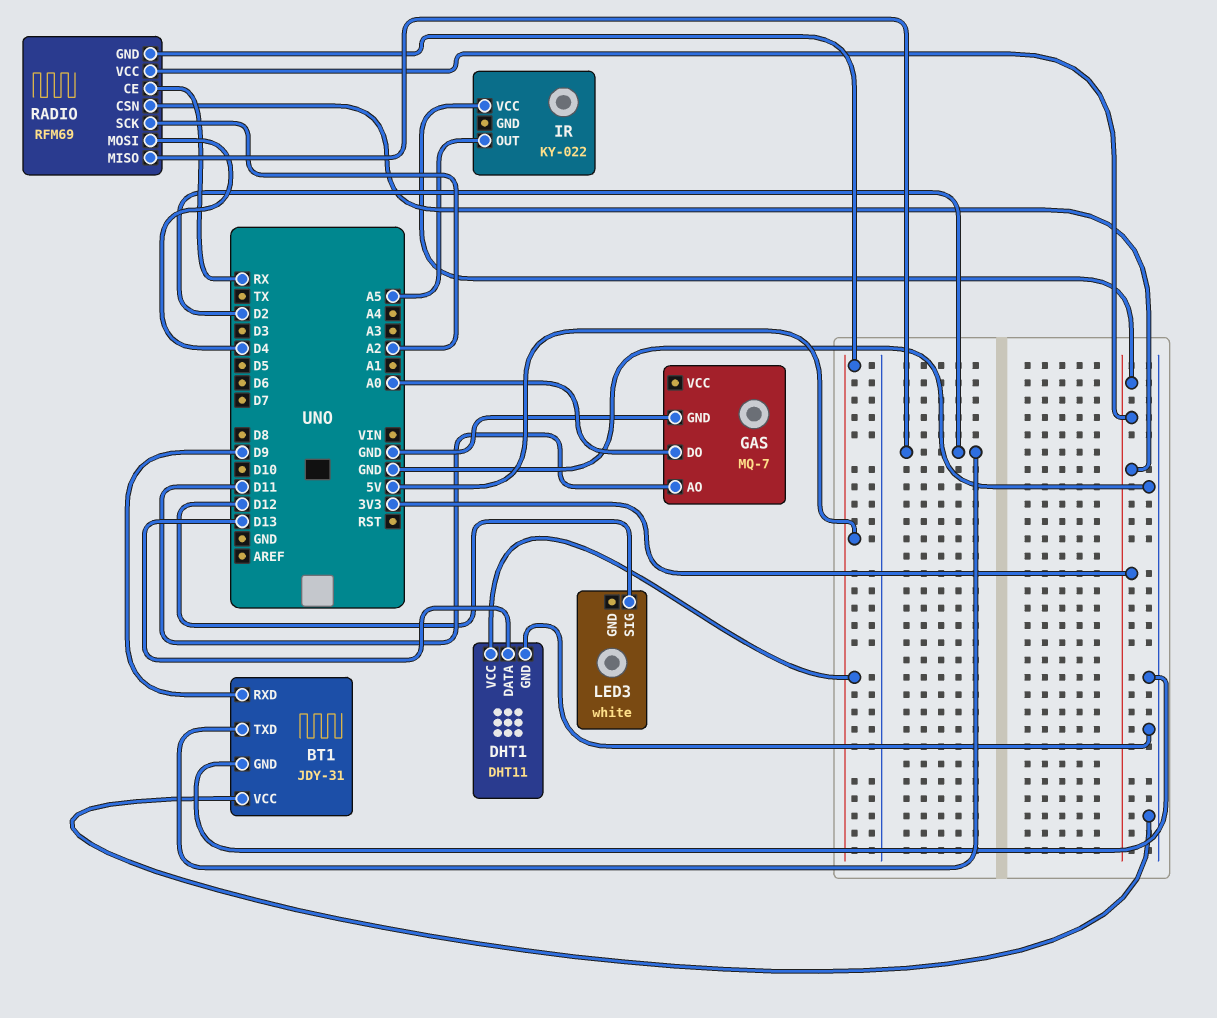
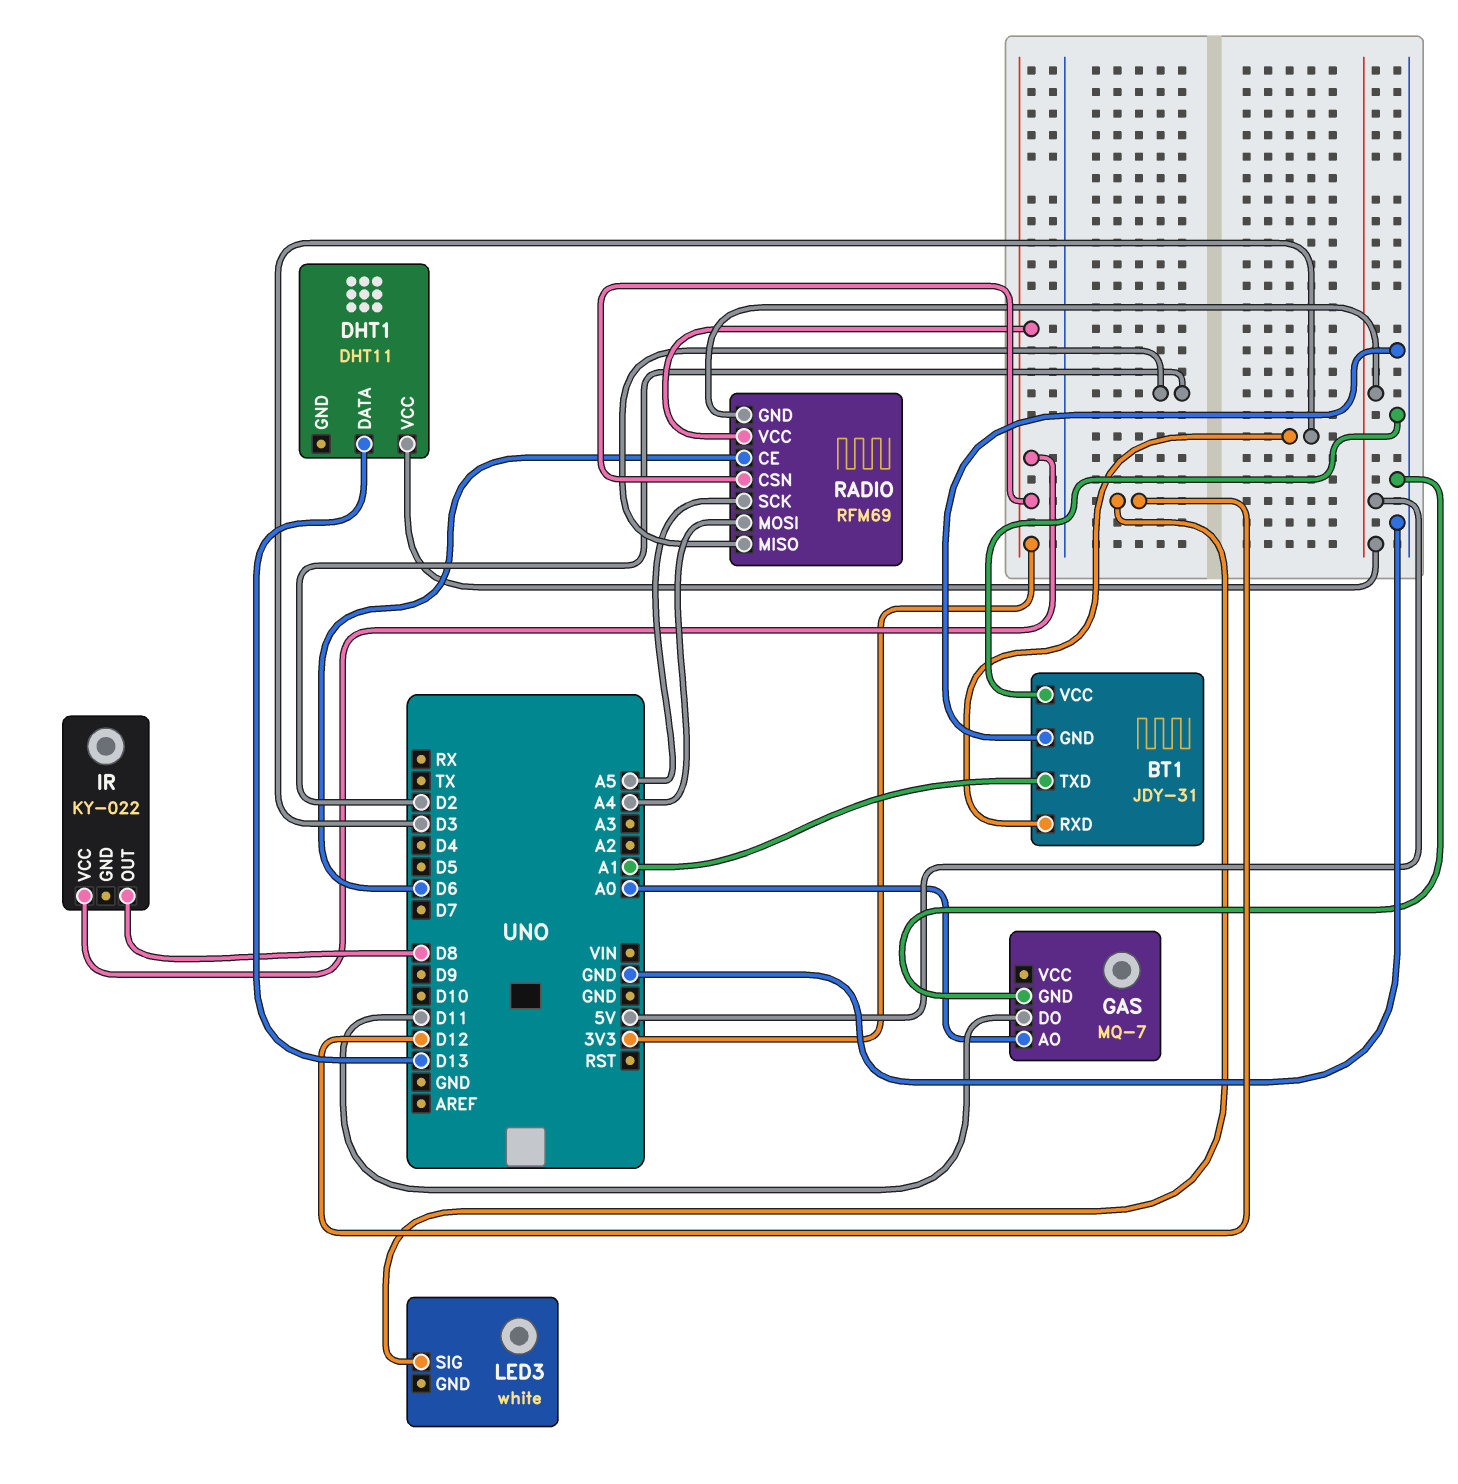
BT1 pin RXD: D9 -> D3
BT1 pin TXD: D2 -> A1
DHT1 pin GND: GND -> none
GAS pin AO: D11 -> A0
GAS pin DO: A0 -> D11
IR pin OUT: A5 -> D8
RADIO pin CE: RX -> D6
RADIO pin MOSI: D4 -> A4
RADIO pin SCK: A2 -> A5

